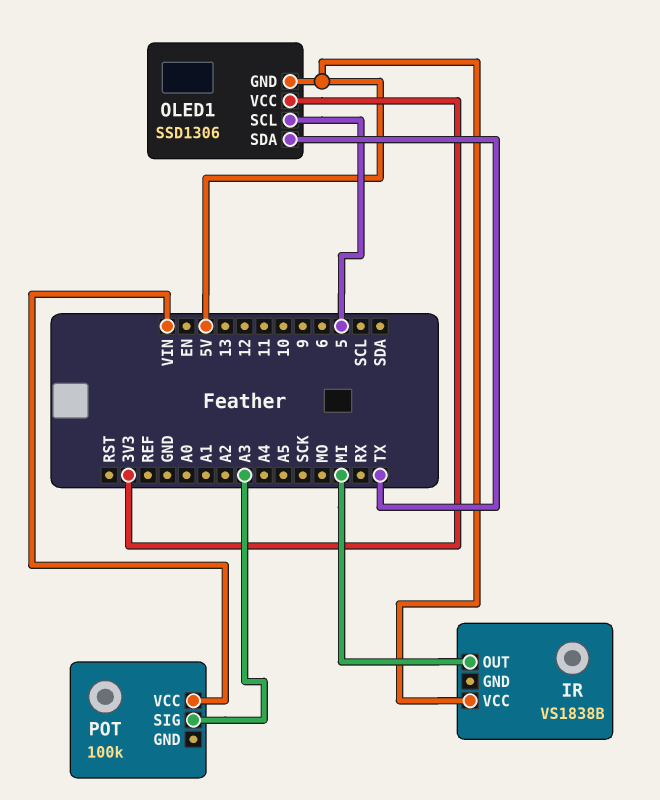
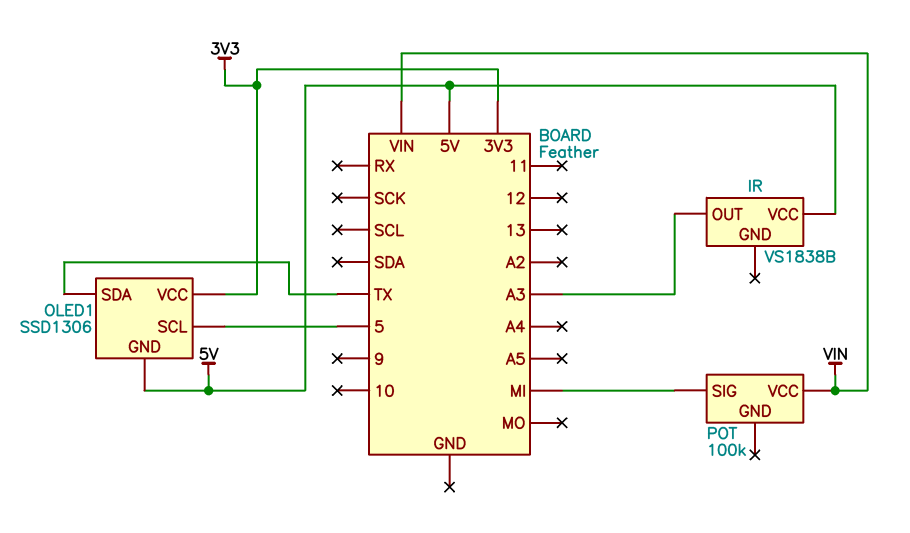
IR pin OUT: MI -> A3
POT pin SIG: A3 -> MI

